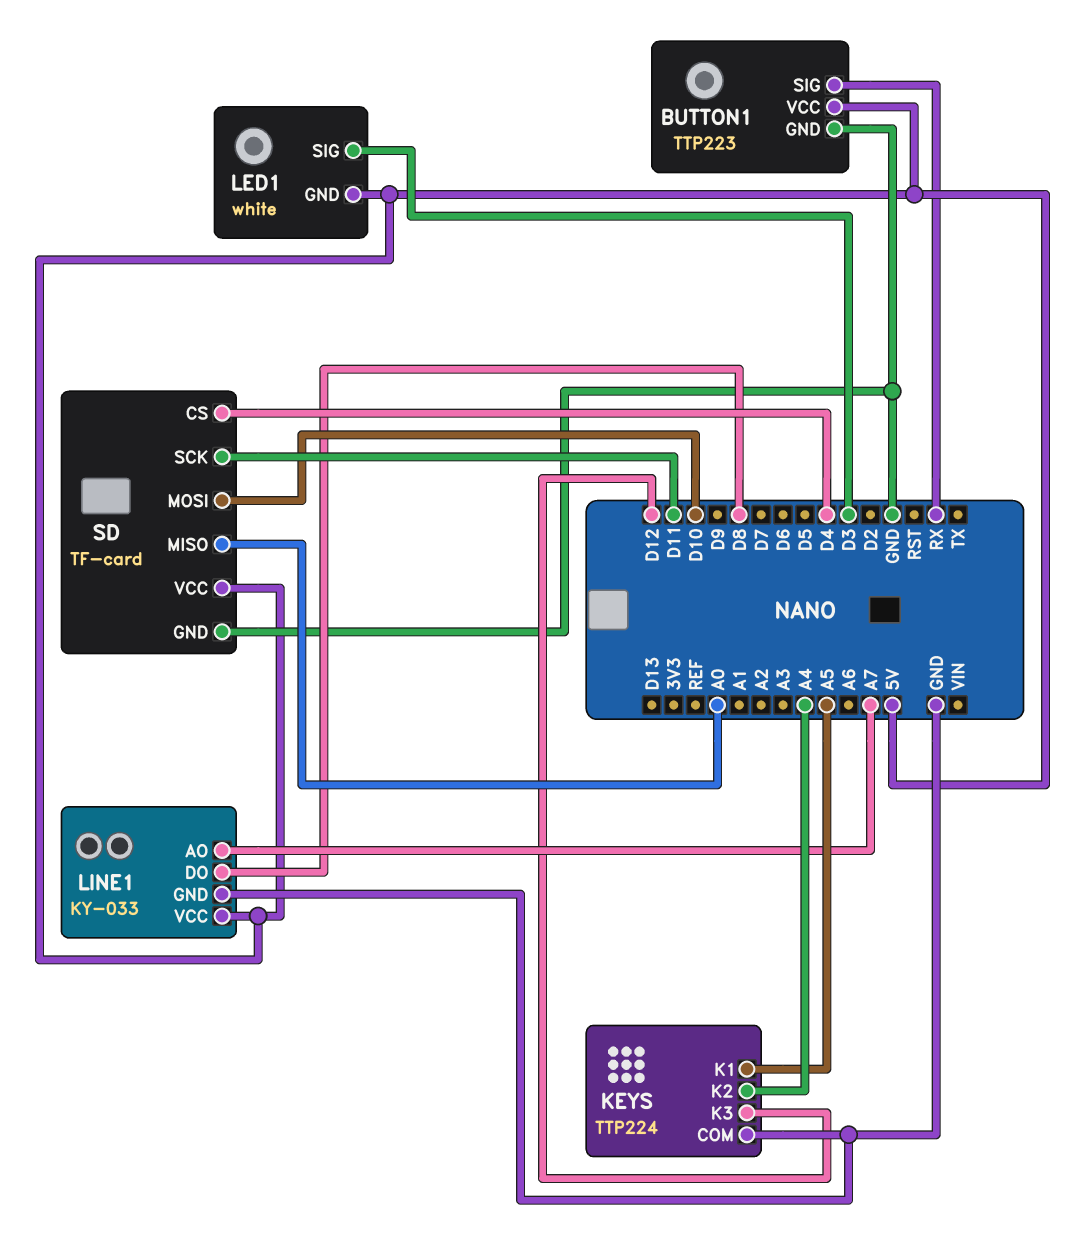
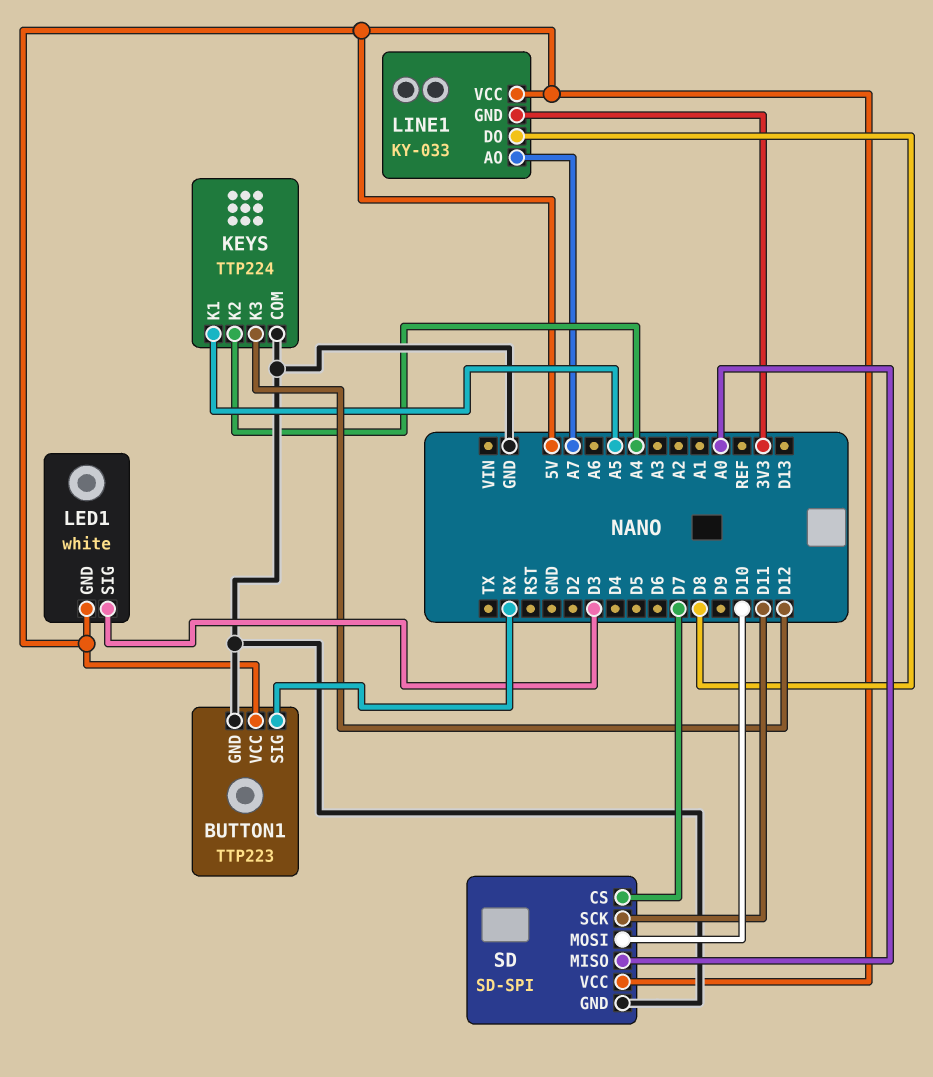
LINE1 pin GND: GND -> 3V3
SD: TF-card -> SD-SPI
SD pin CS: D4 -> D7

